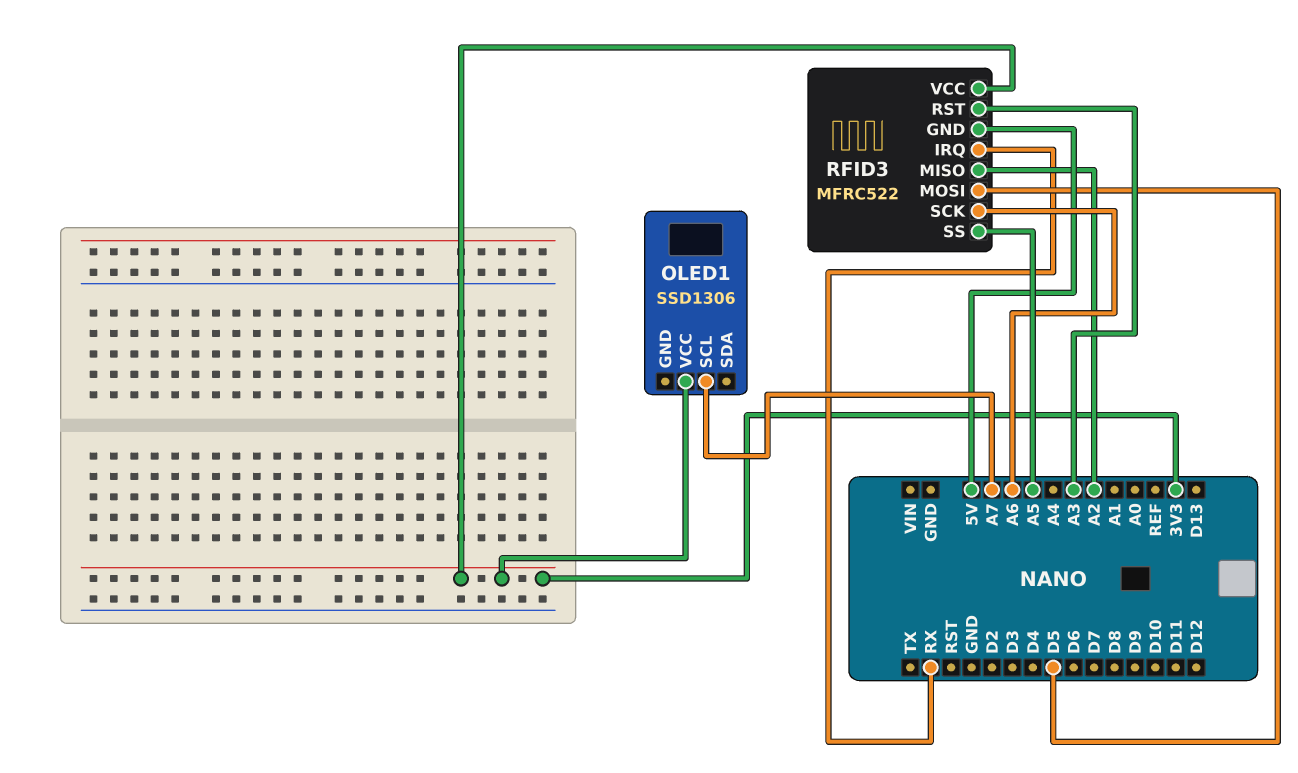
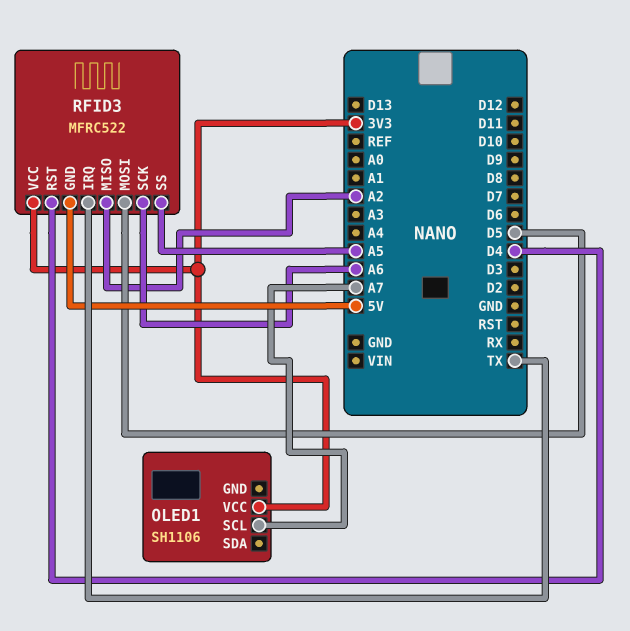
OLED1: SSD1306 -> SH1106
RFID3 pin IRQ: RX -> TX
RFID3 pin RST: A3 -> D4

